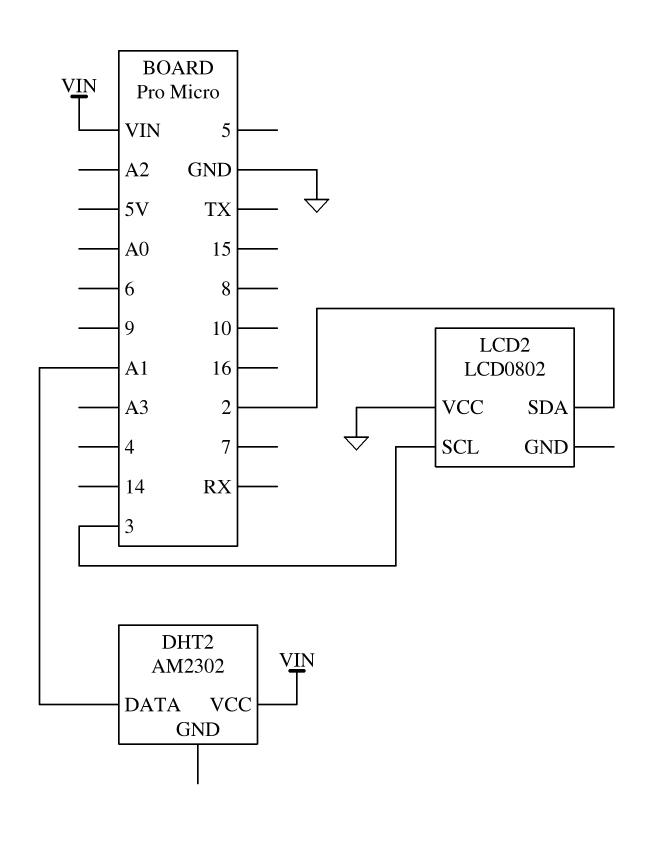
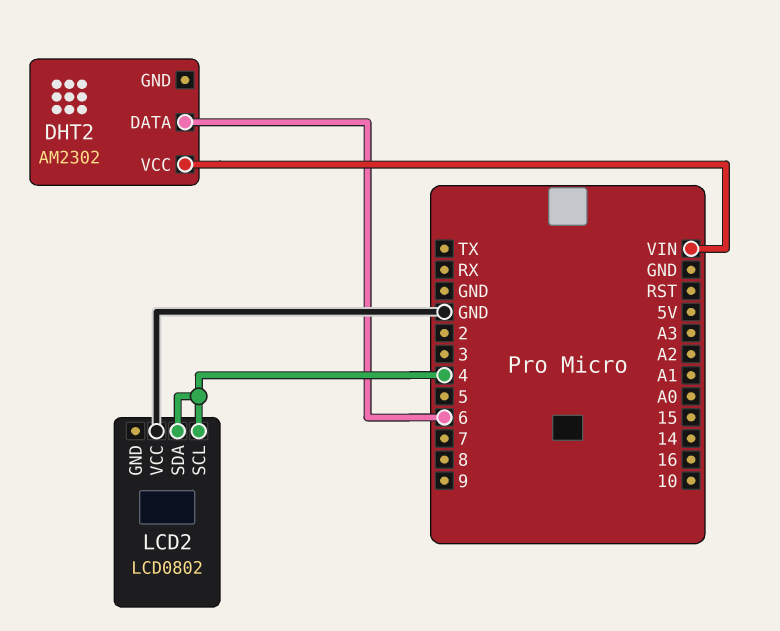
DHT2 pin DATA: A1 -> 6
LCD2 pin SCL: 3 -> 4
LCD2 pin SDA: 2 -> 4

